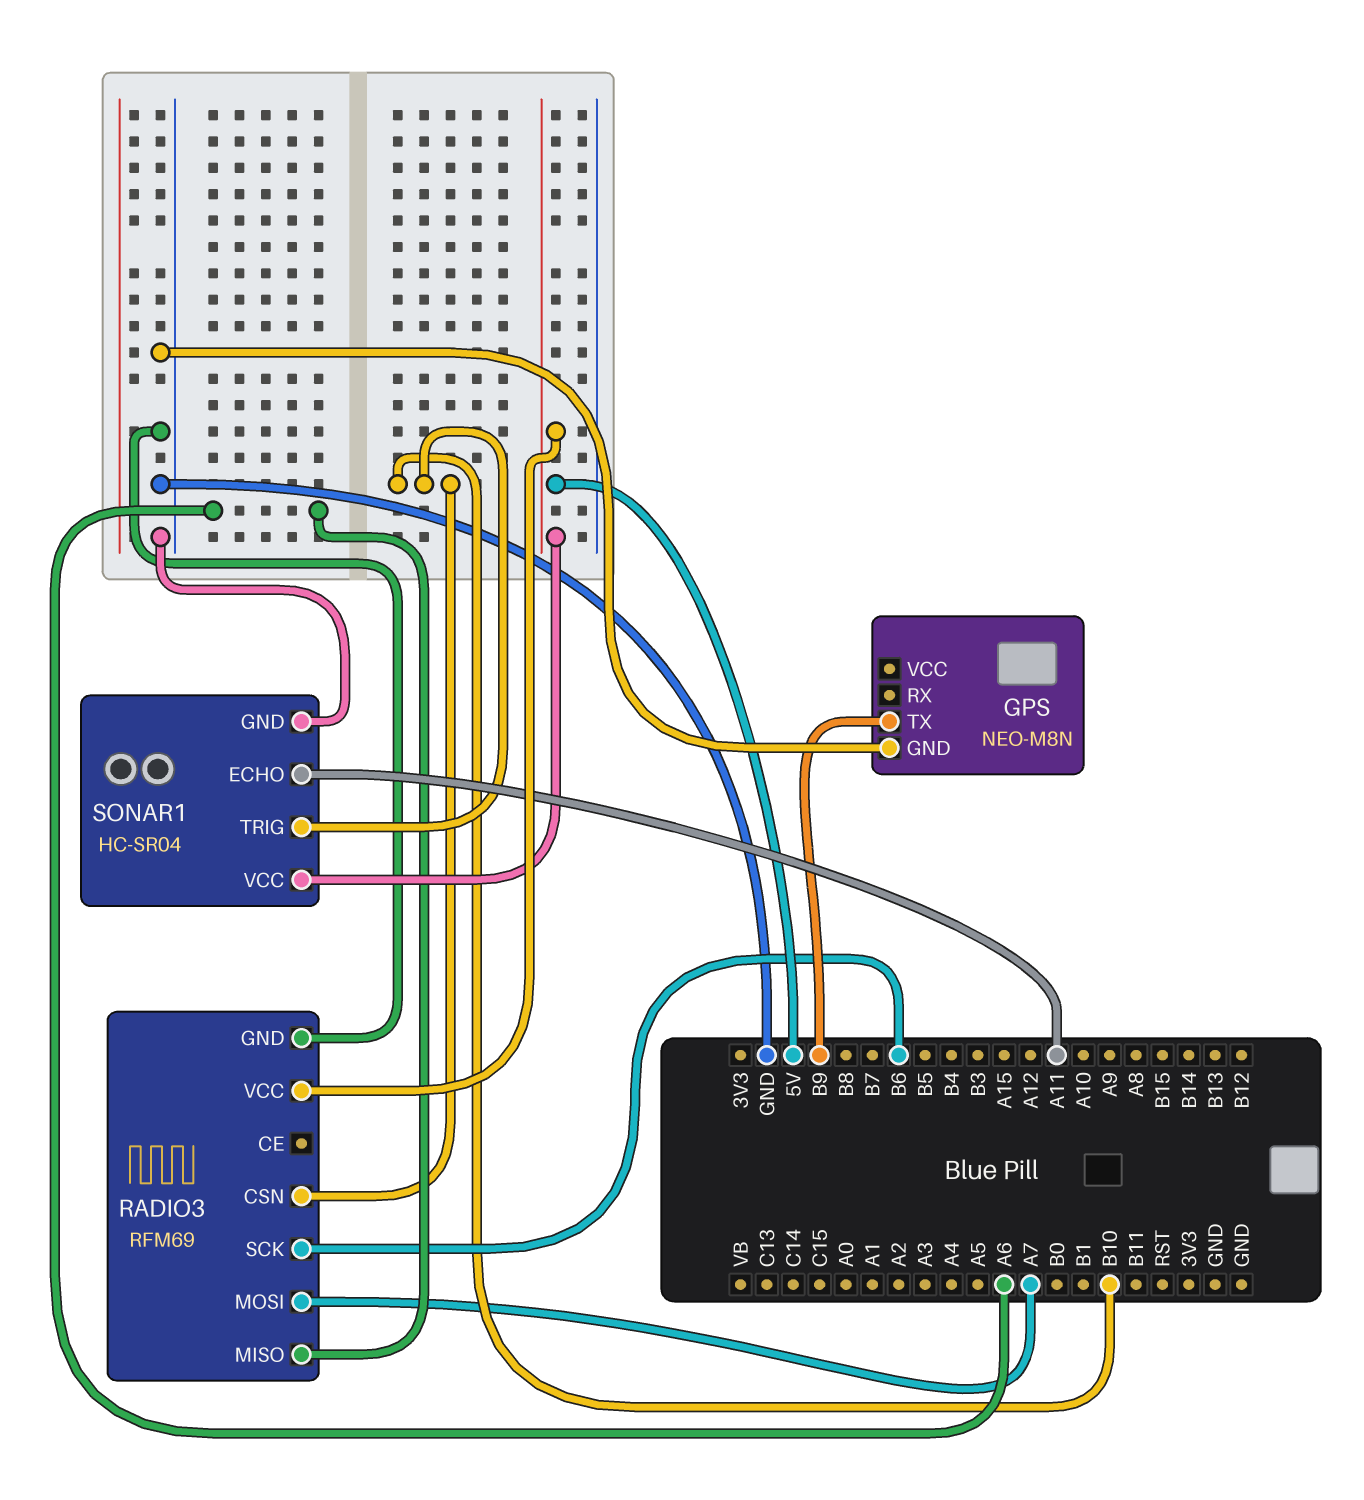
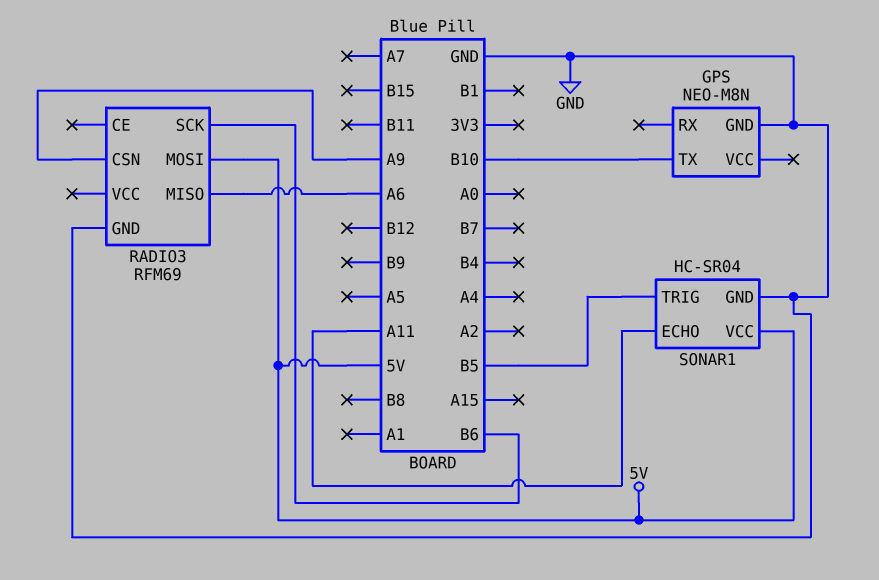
GPS pin TX: B9 -> B10
RADIO3 pin CSN: B10 -> A9
RADIO3 pin MOSI: A7 -> 5V
RADIO3 pin VCC: 5V -> none
SONAR1 pin TRIG: B10 -> B5

